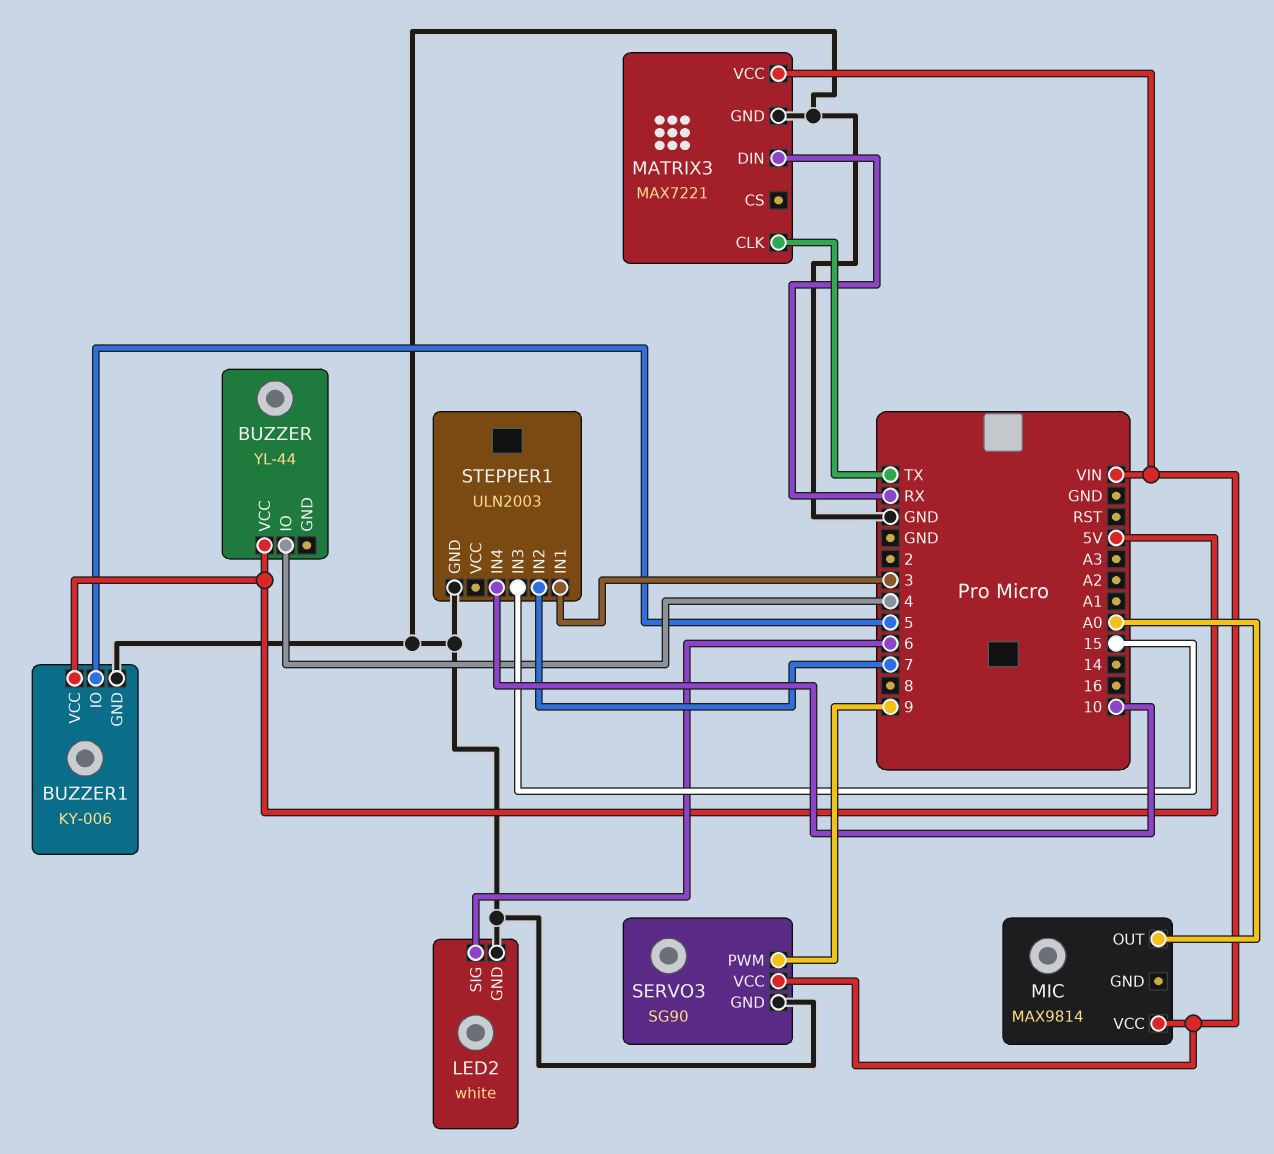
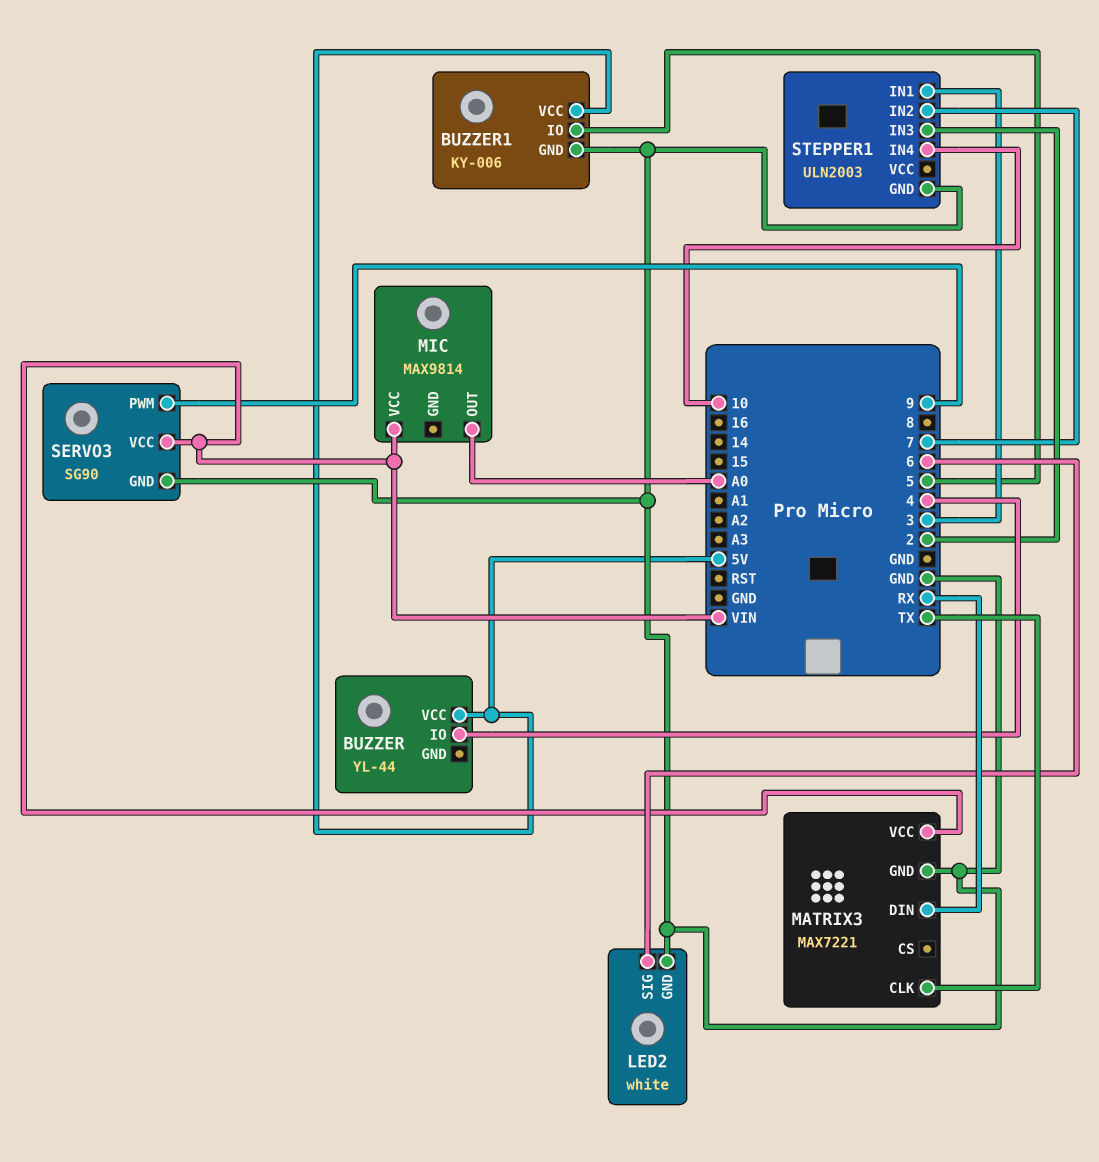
STEPPER1 pin IN3: 15 -> 2

